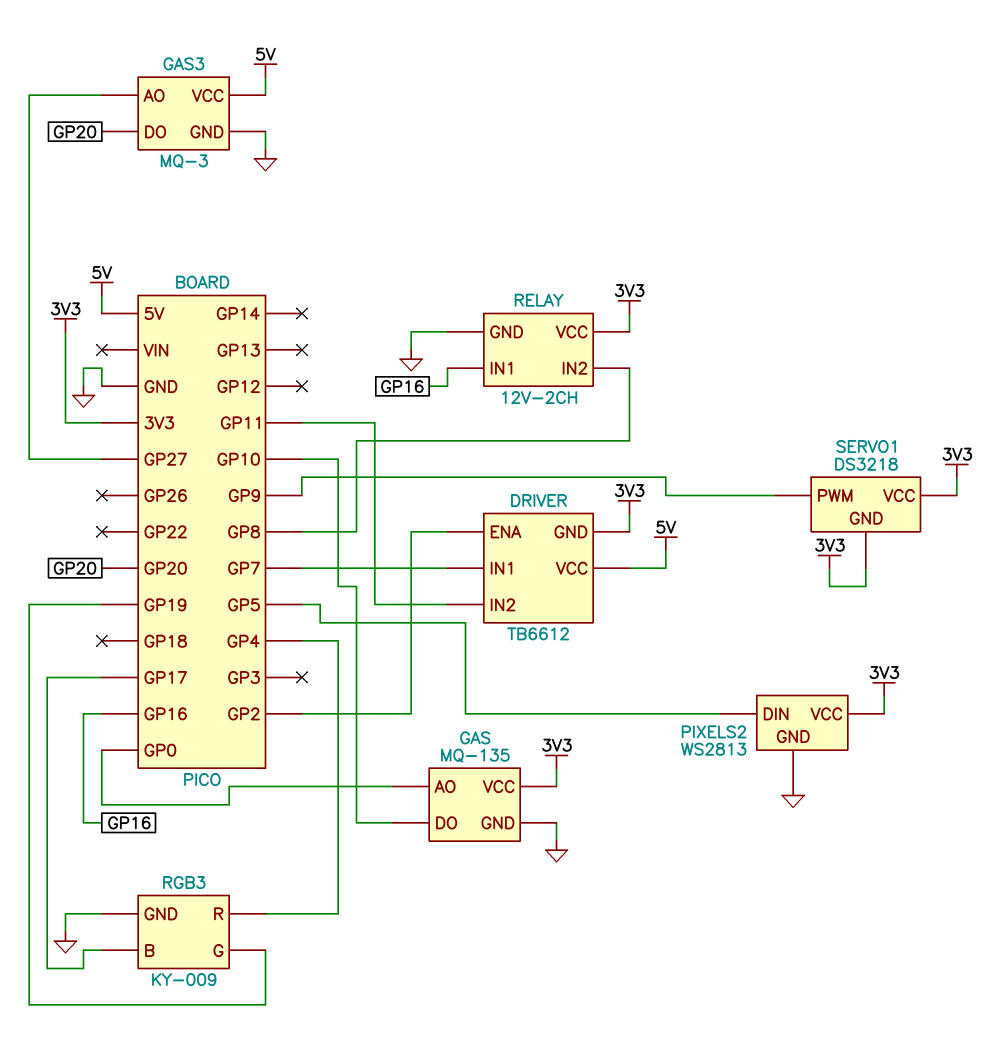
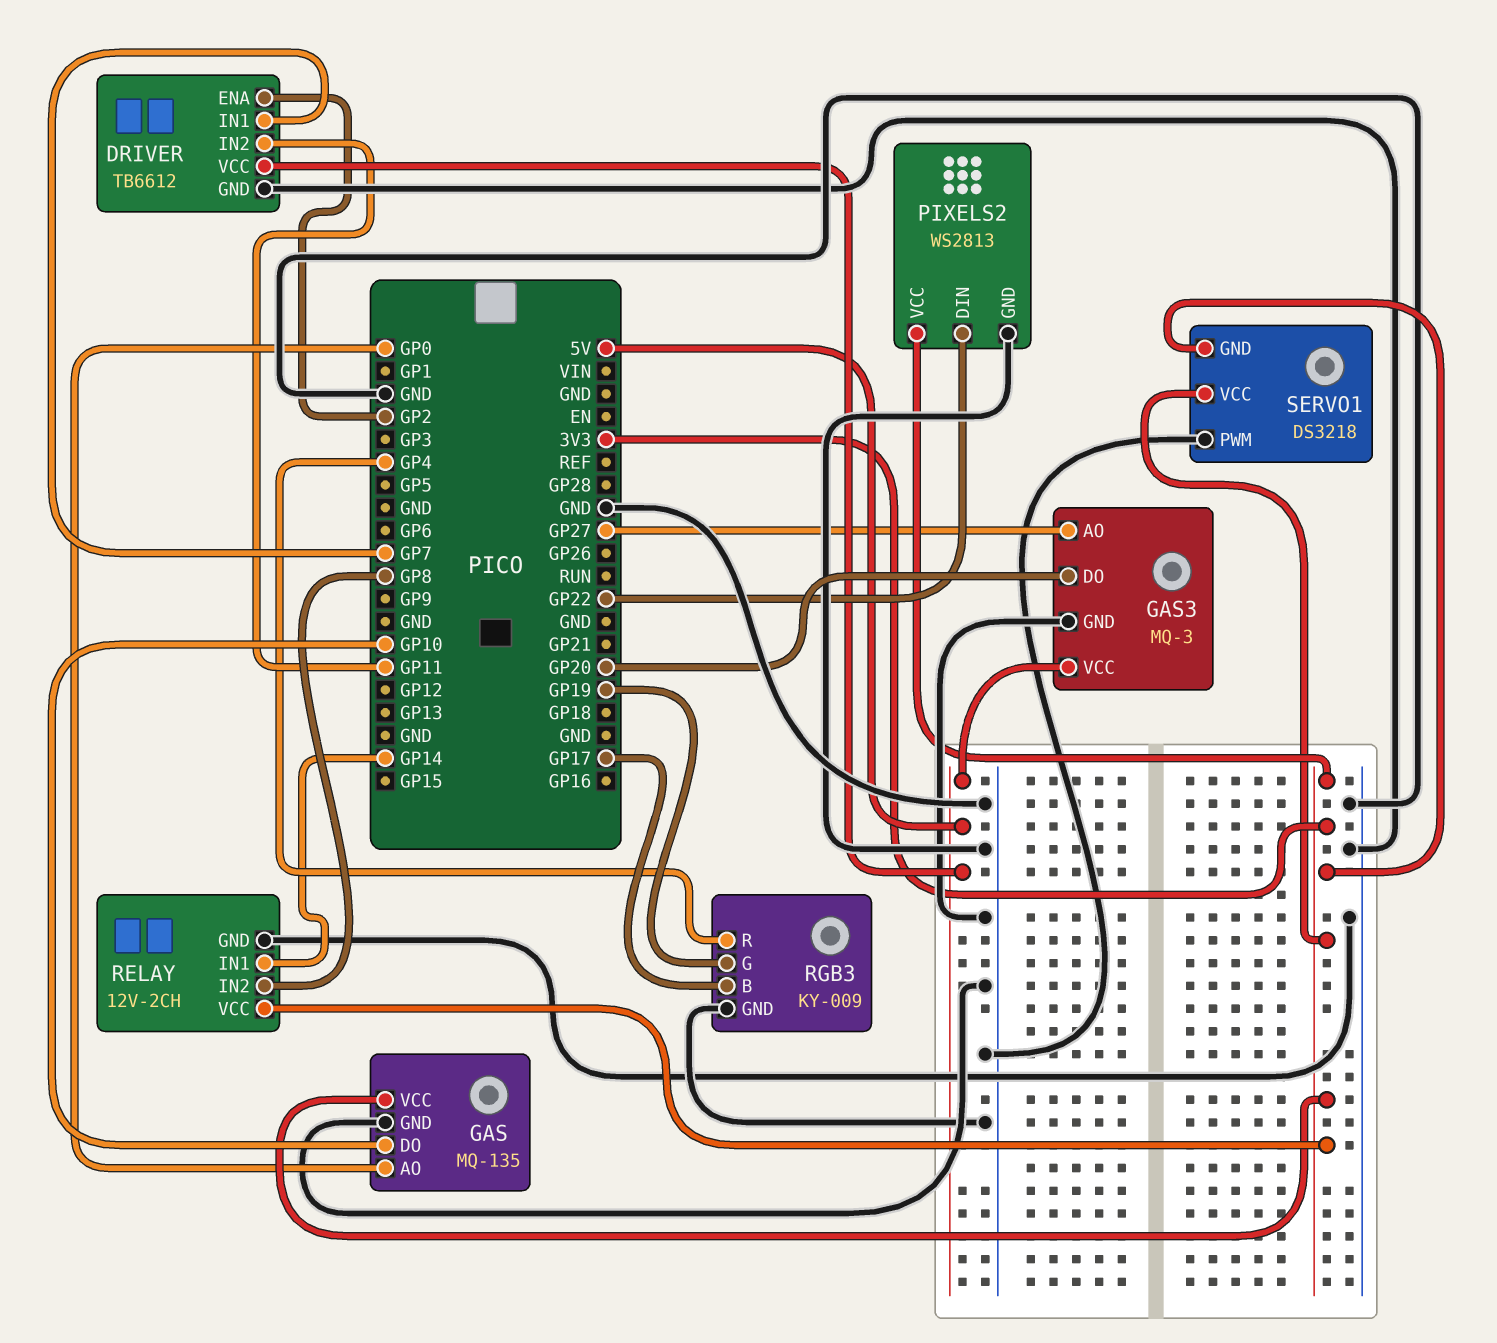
DRIVER pin GND: 3V3 -> GND
PIXELS2 pin DIN: GP5 -> GP22
RELAY pin IN1: GP16 -> GP14
SERVO1 pin PWM: GP9 -> GND

